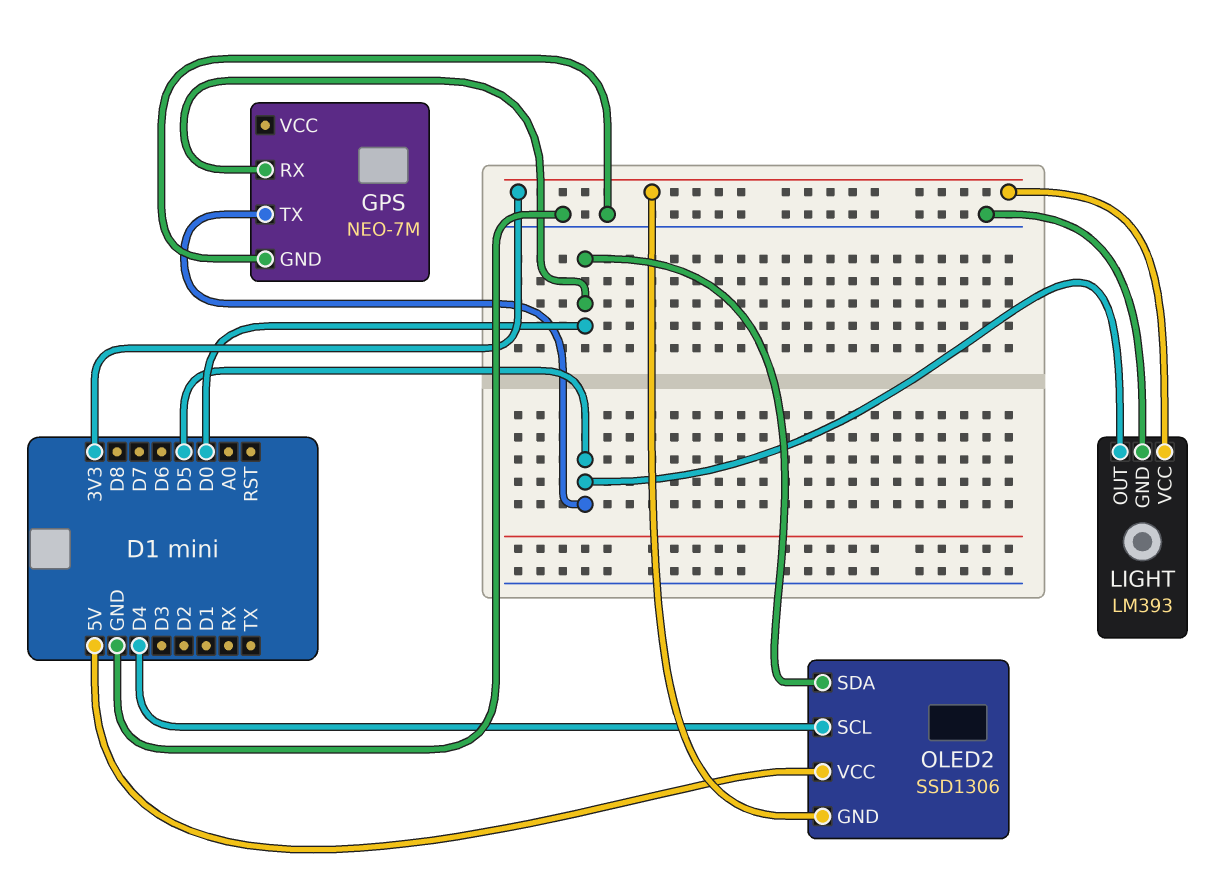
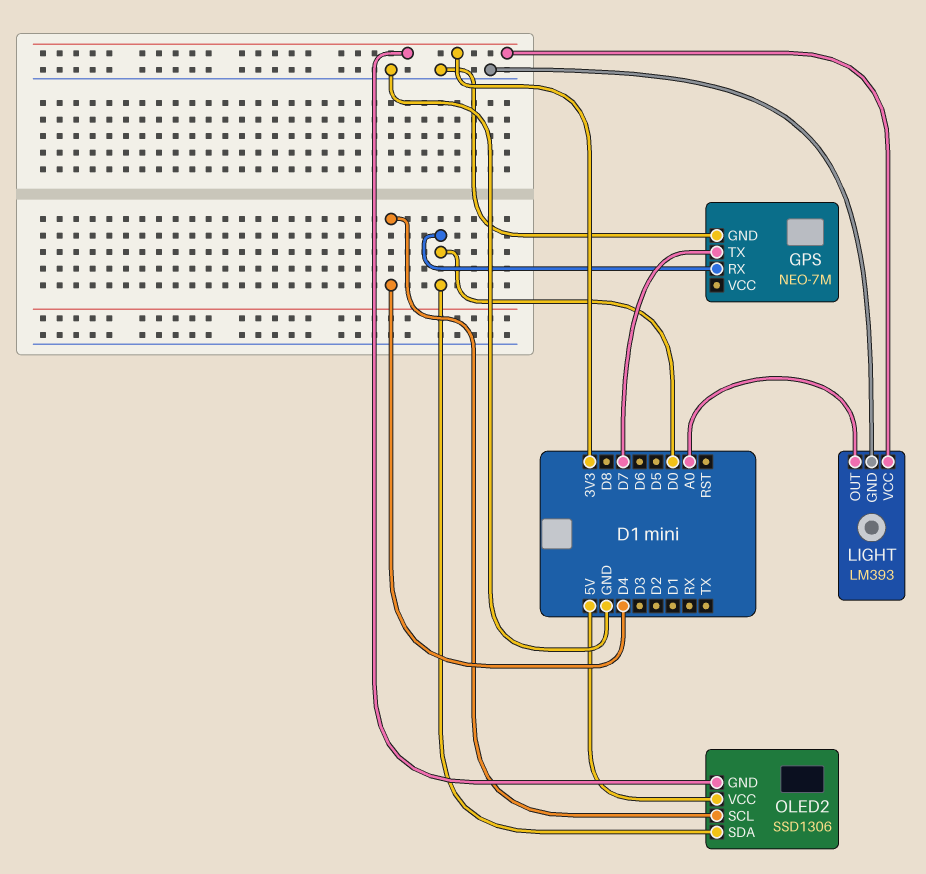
GPS pin TX: D5 -> D7
LIGHT pin OUT: D5 -> A0

